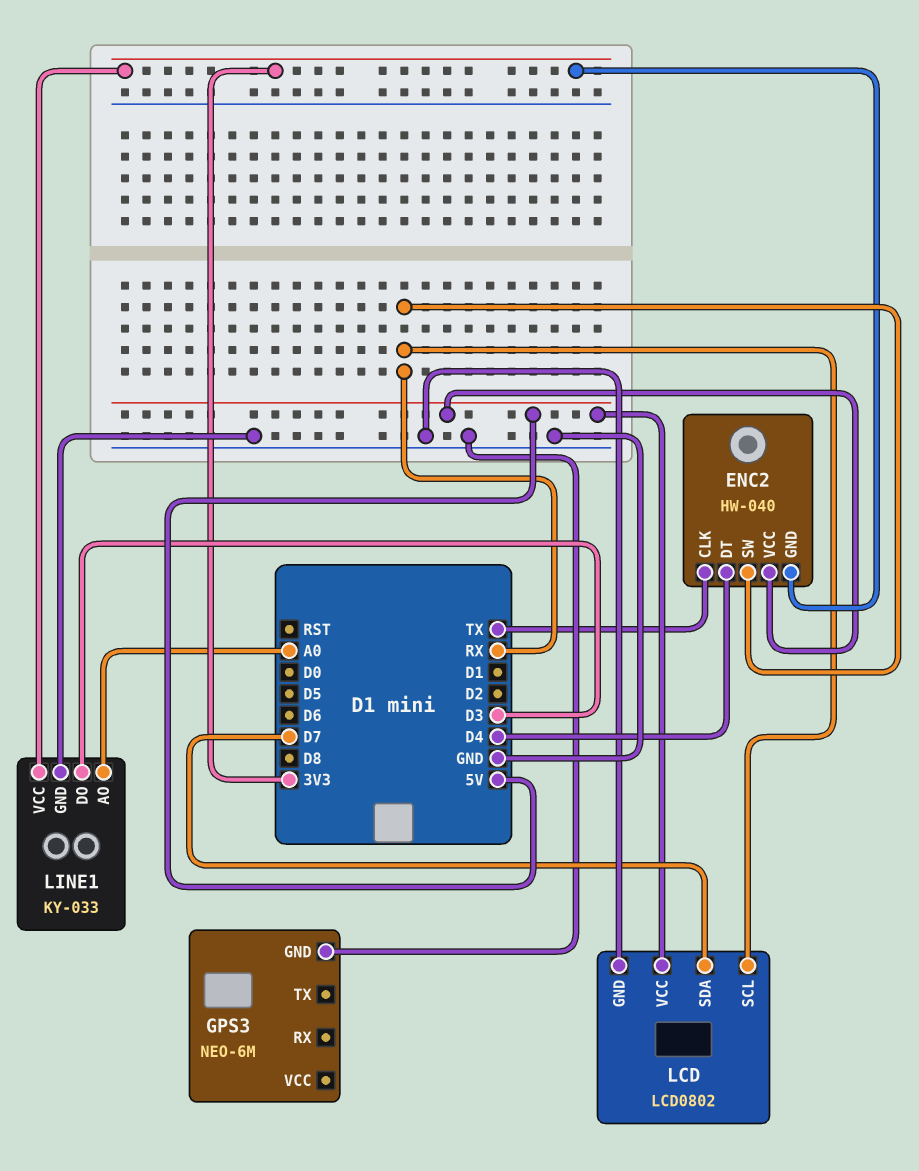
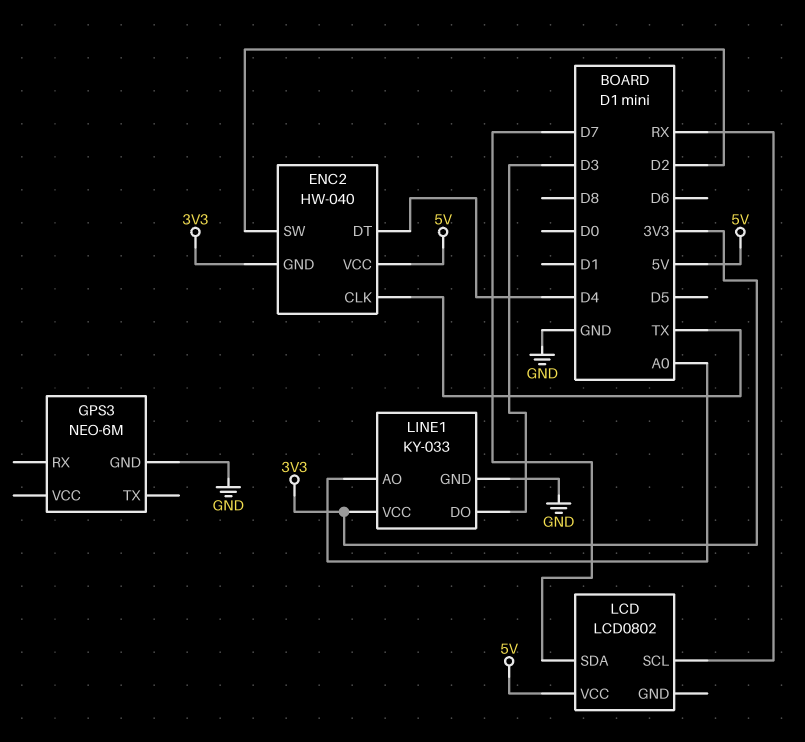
ENC2 pin SW: RX -> D2
LCD pin GND: GND -> none

